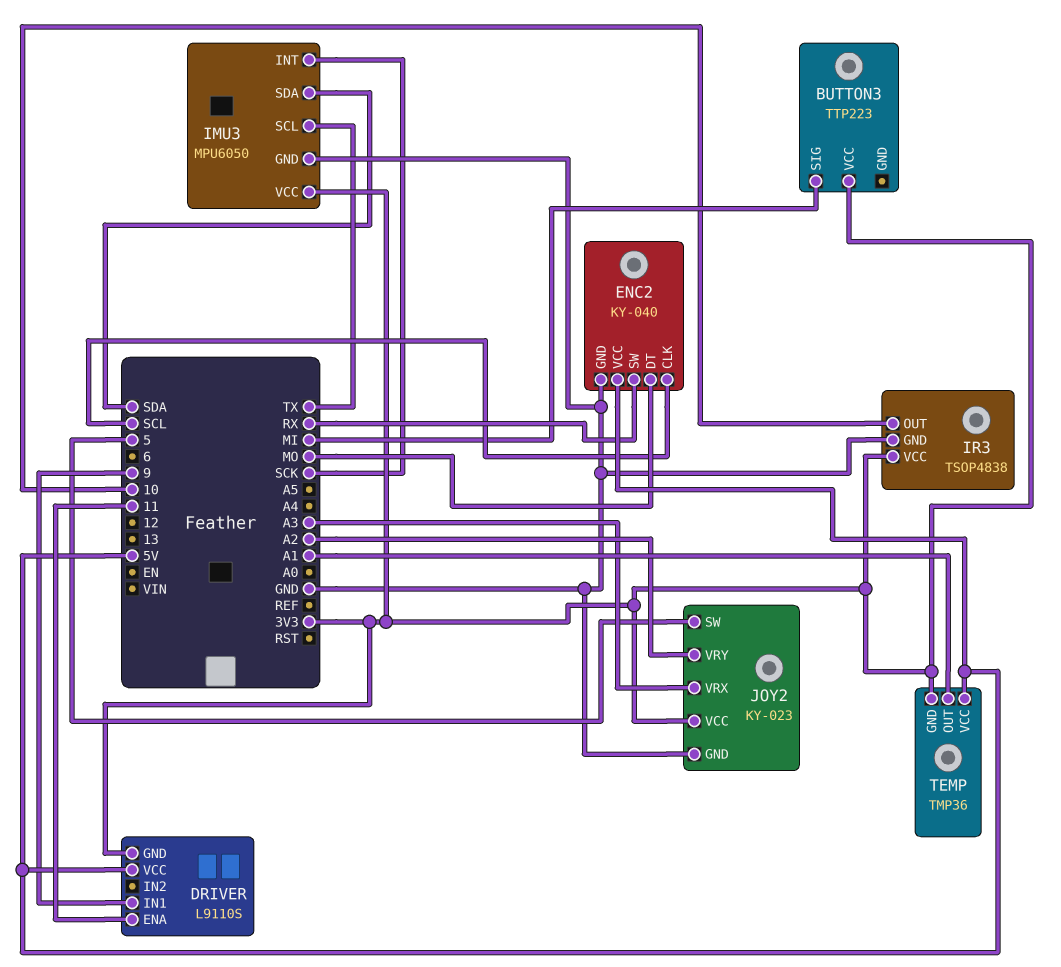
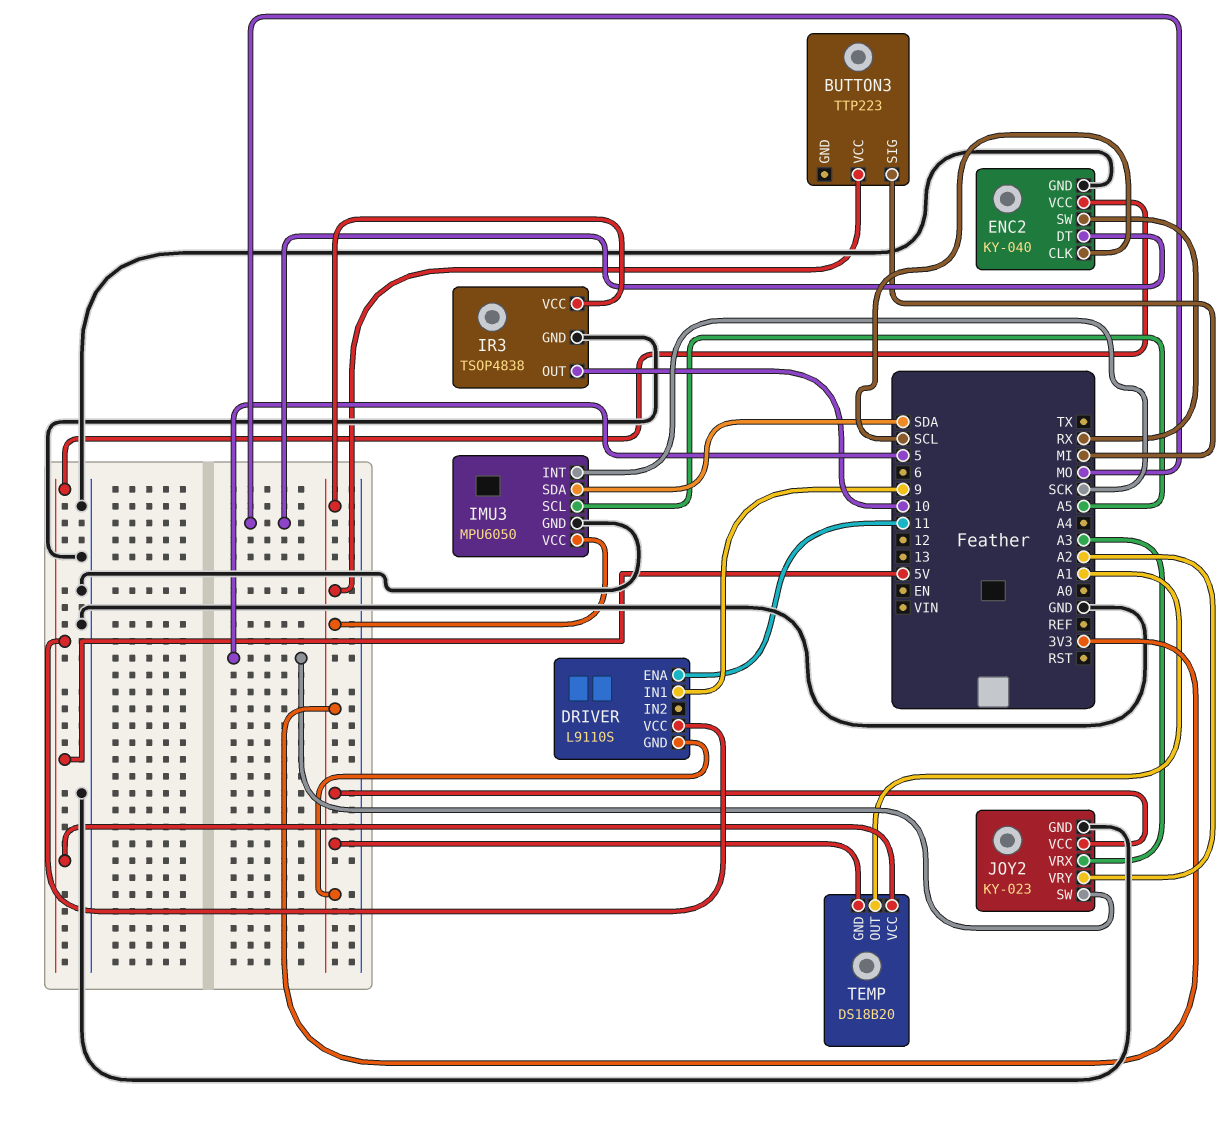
IMU3 pin SCL: TX -> A5
TEMP: TMP36 -> DS18B20

